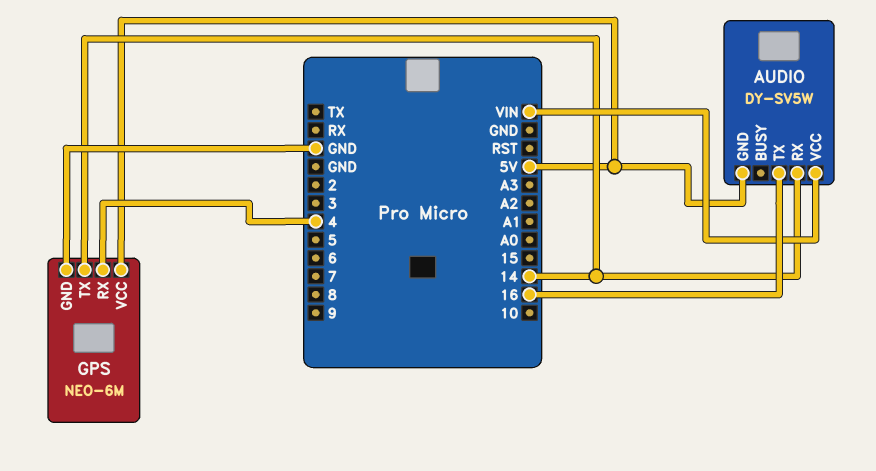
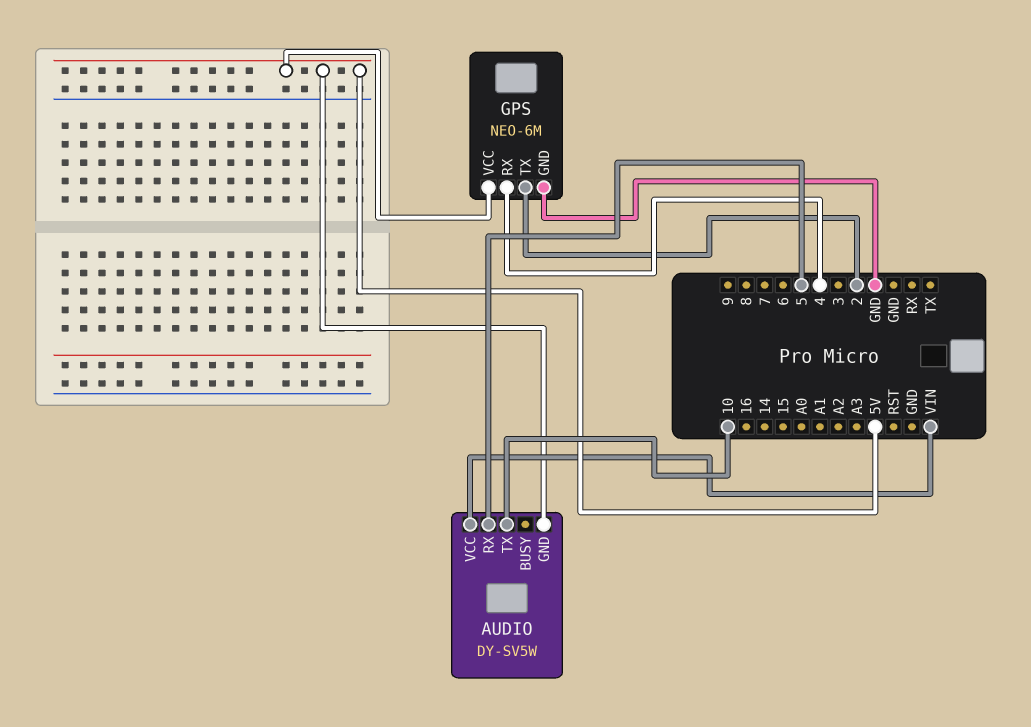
AUDIO pin RX: 14 -> 5
AUDIO pin TX: 16 -> 10
GPS pin TX: 14 -> 2

